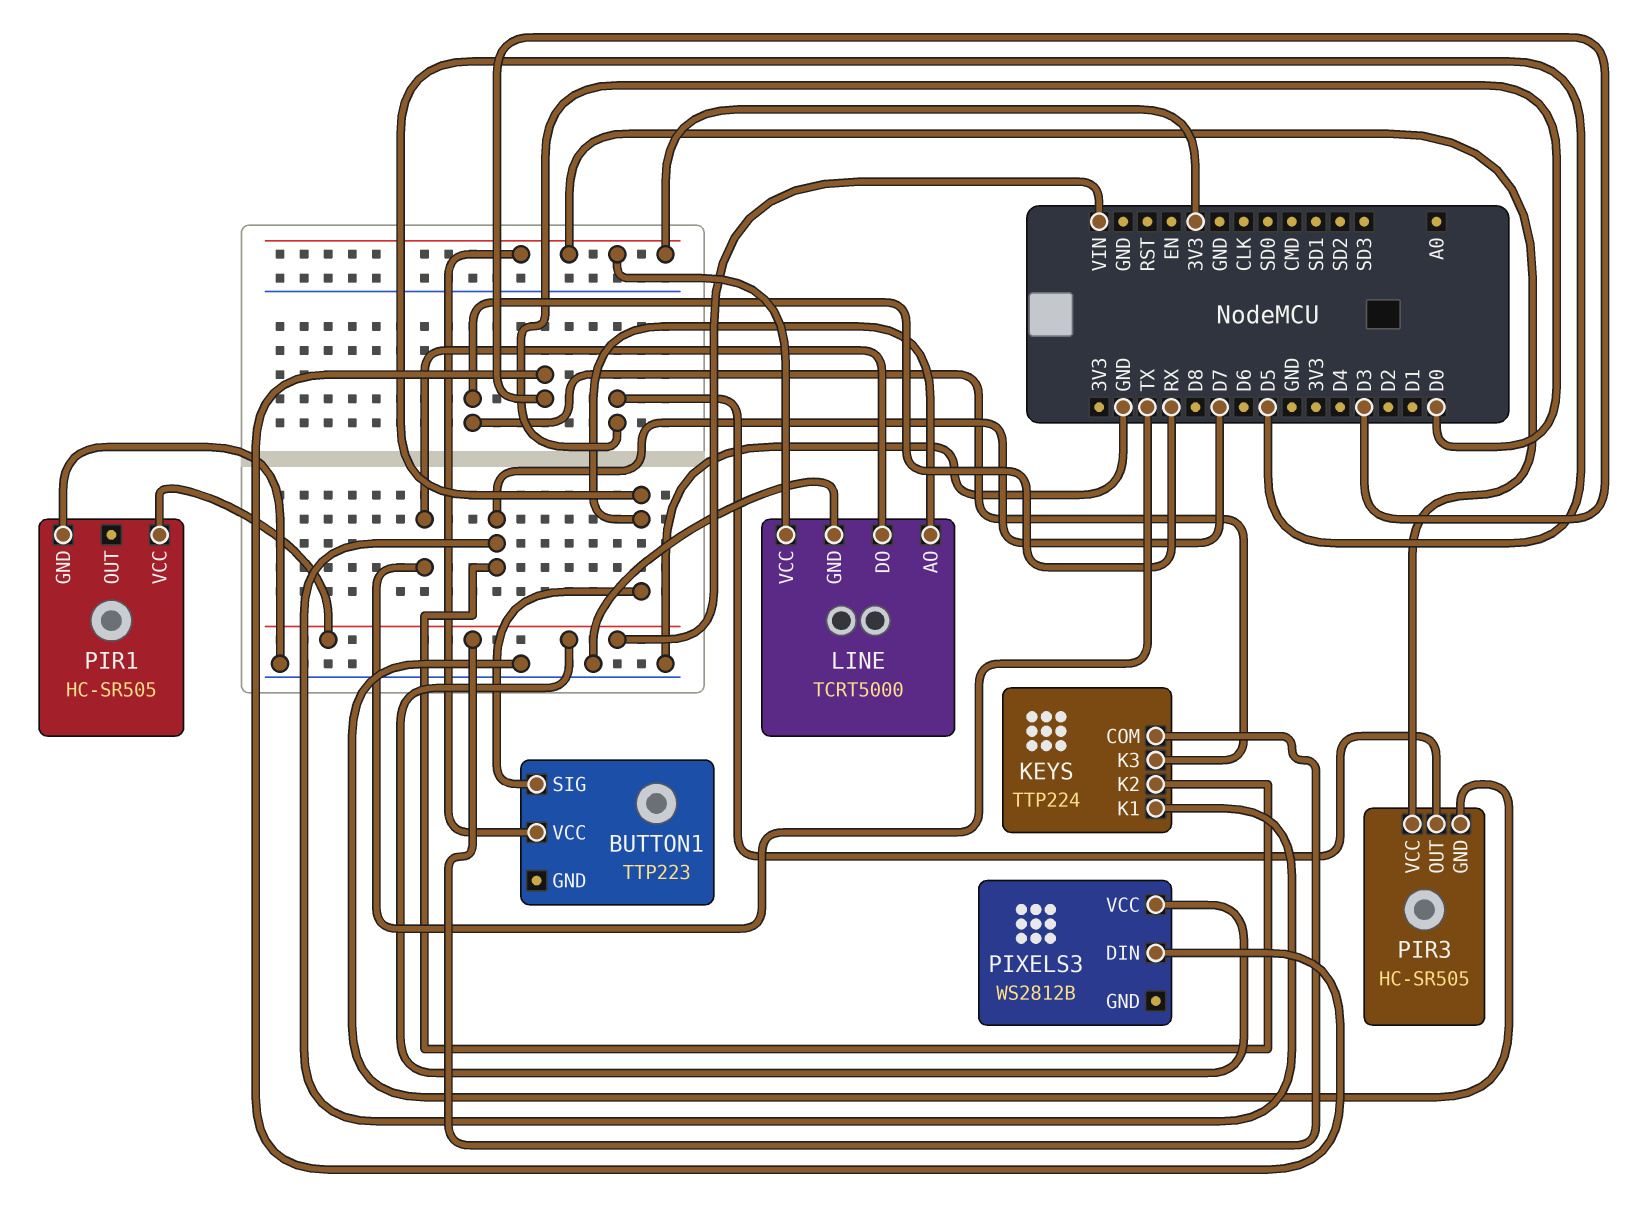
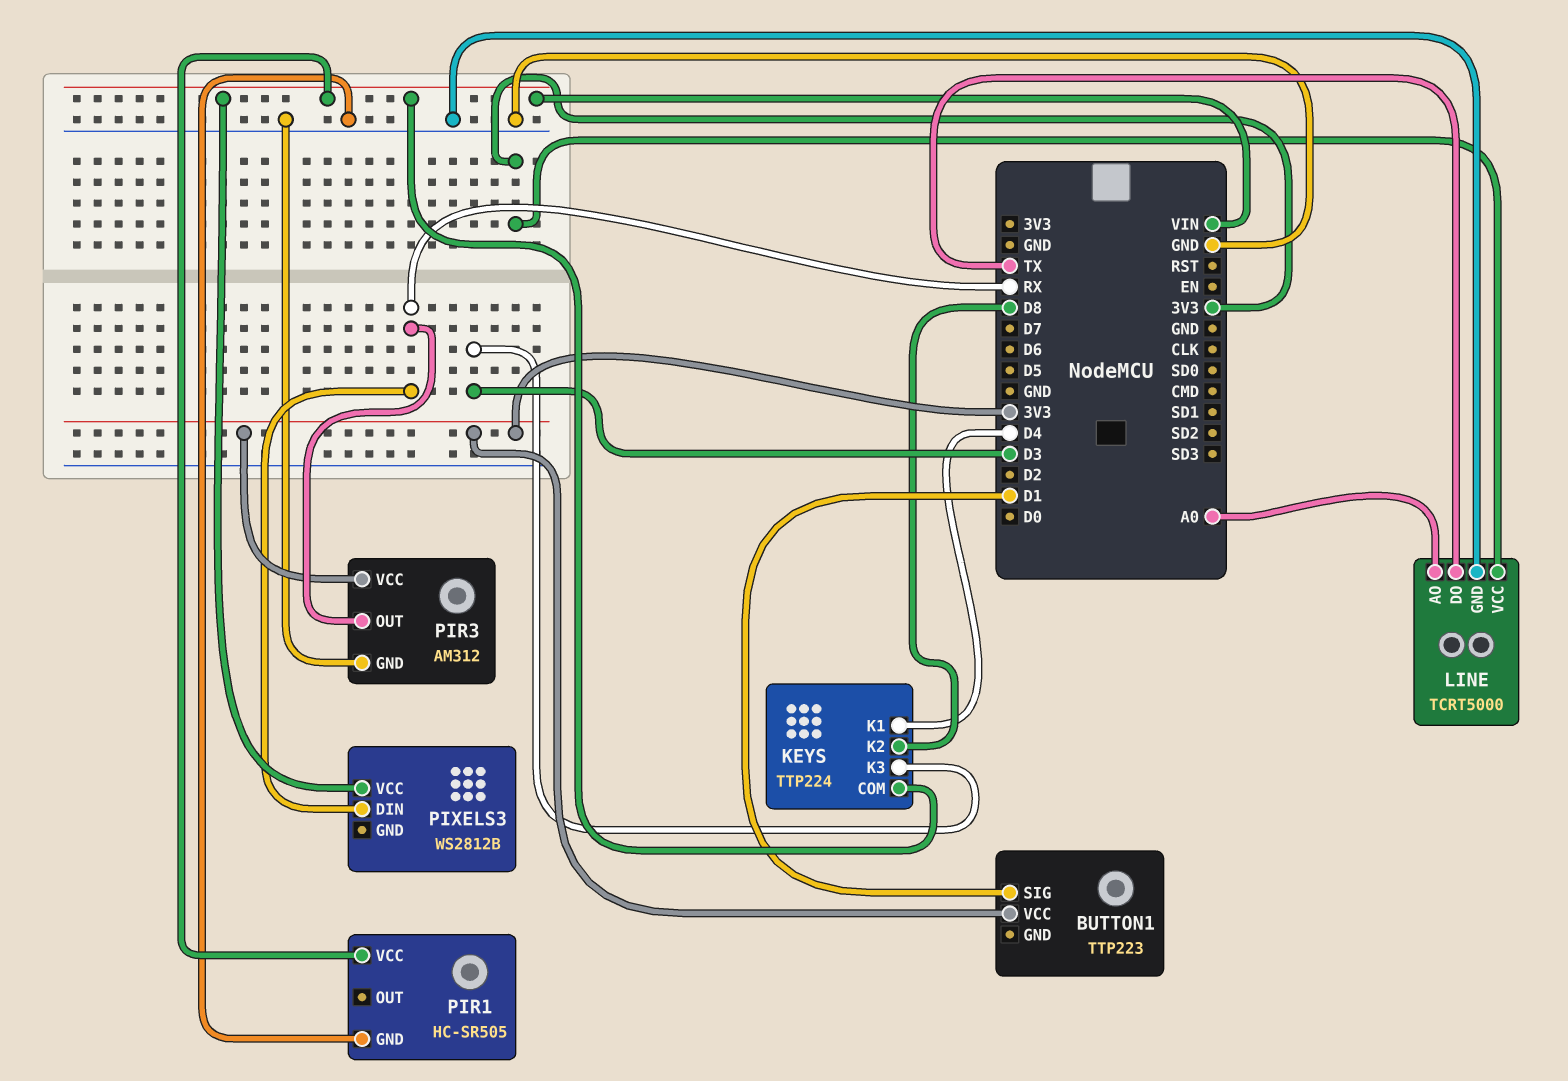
BUTTON1 pin SIG: D5 -> D1
KEYS pin K1: D7 -> D4
KEYS pin K2: D7 -> D8
KEYS pin K3: RX -> D3
LINE pin AO: D5 -> A0
PIR3: HC-SR505 -> AM312
PIR3 pin OUT: D0 -> RX
PIXELS3 pin DIN: D3 -> RX

